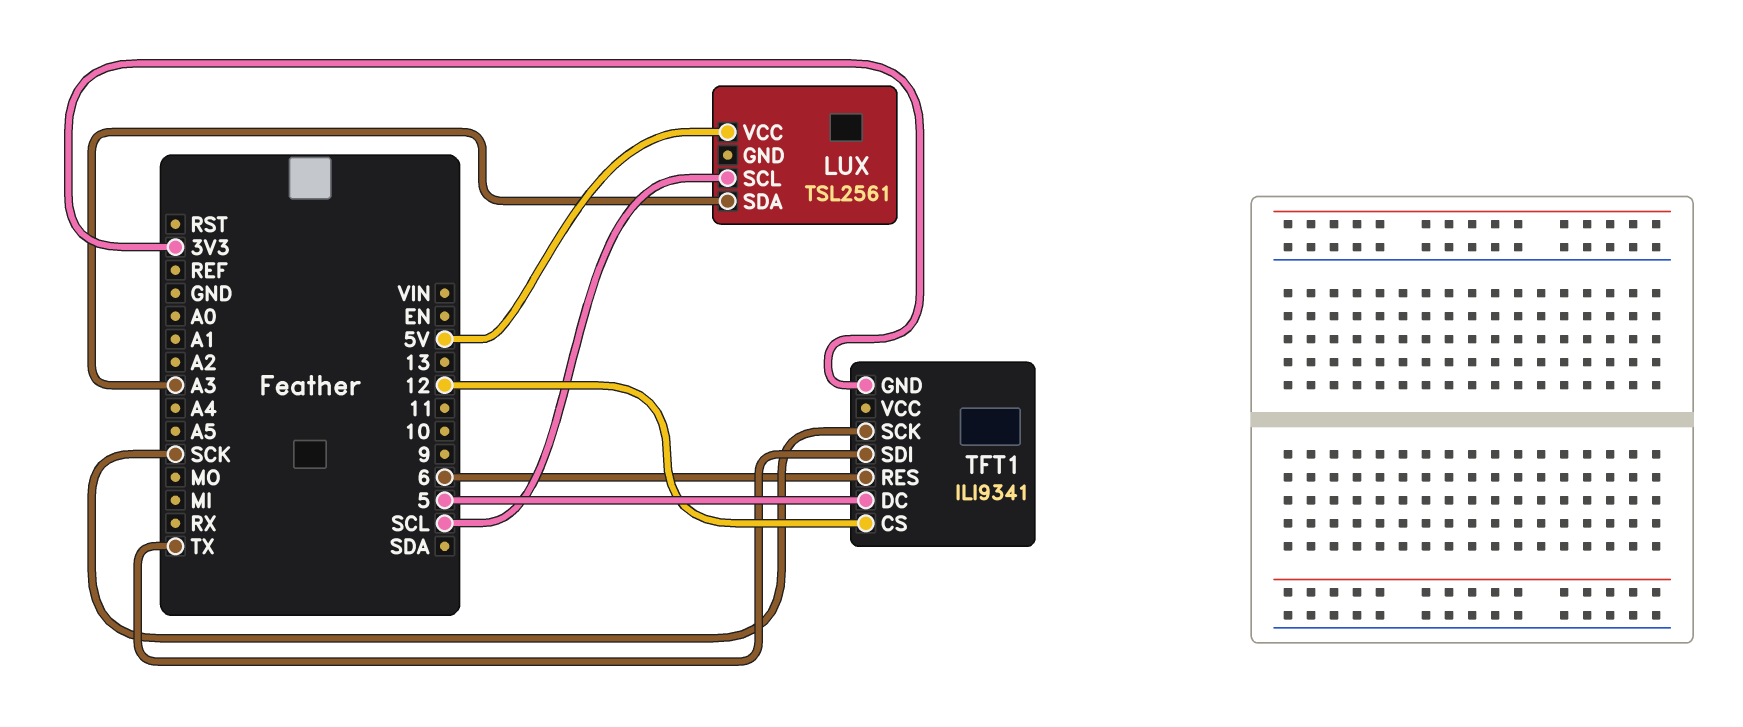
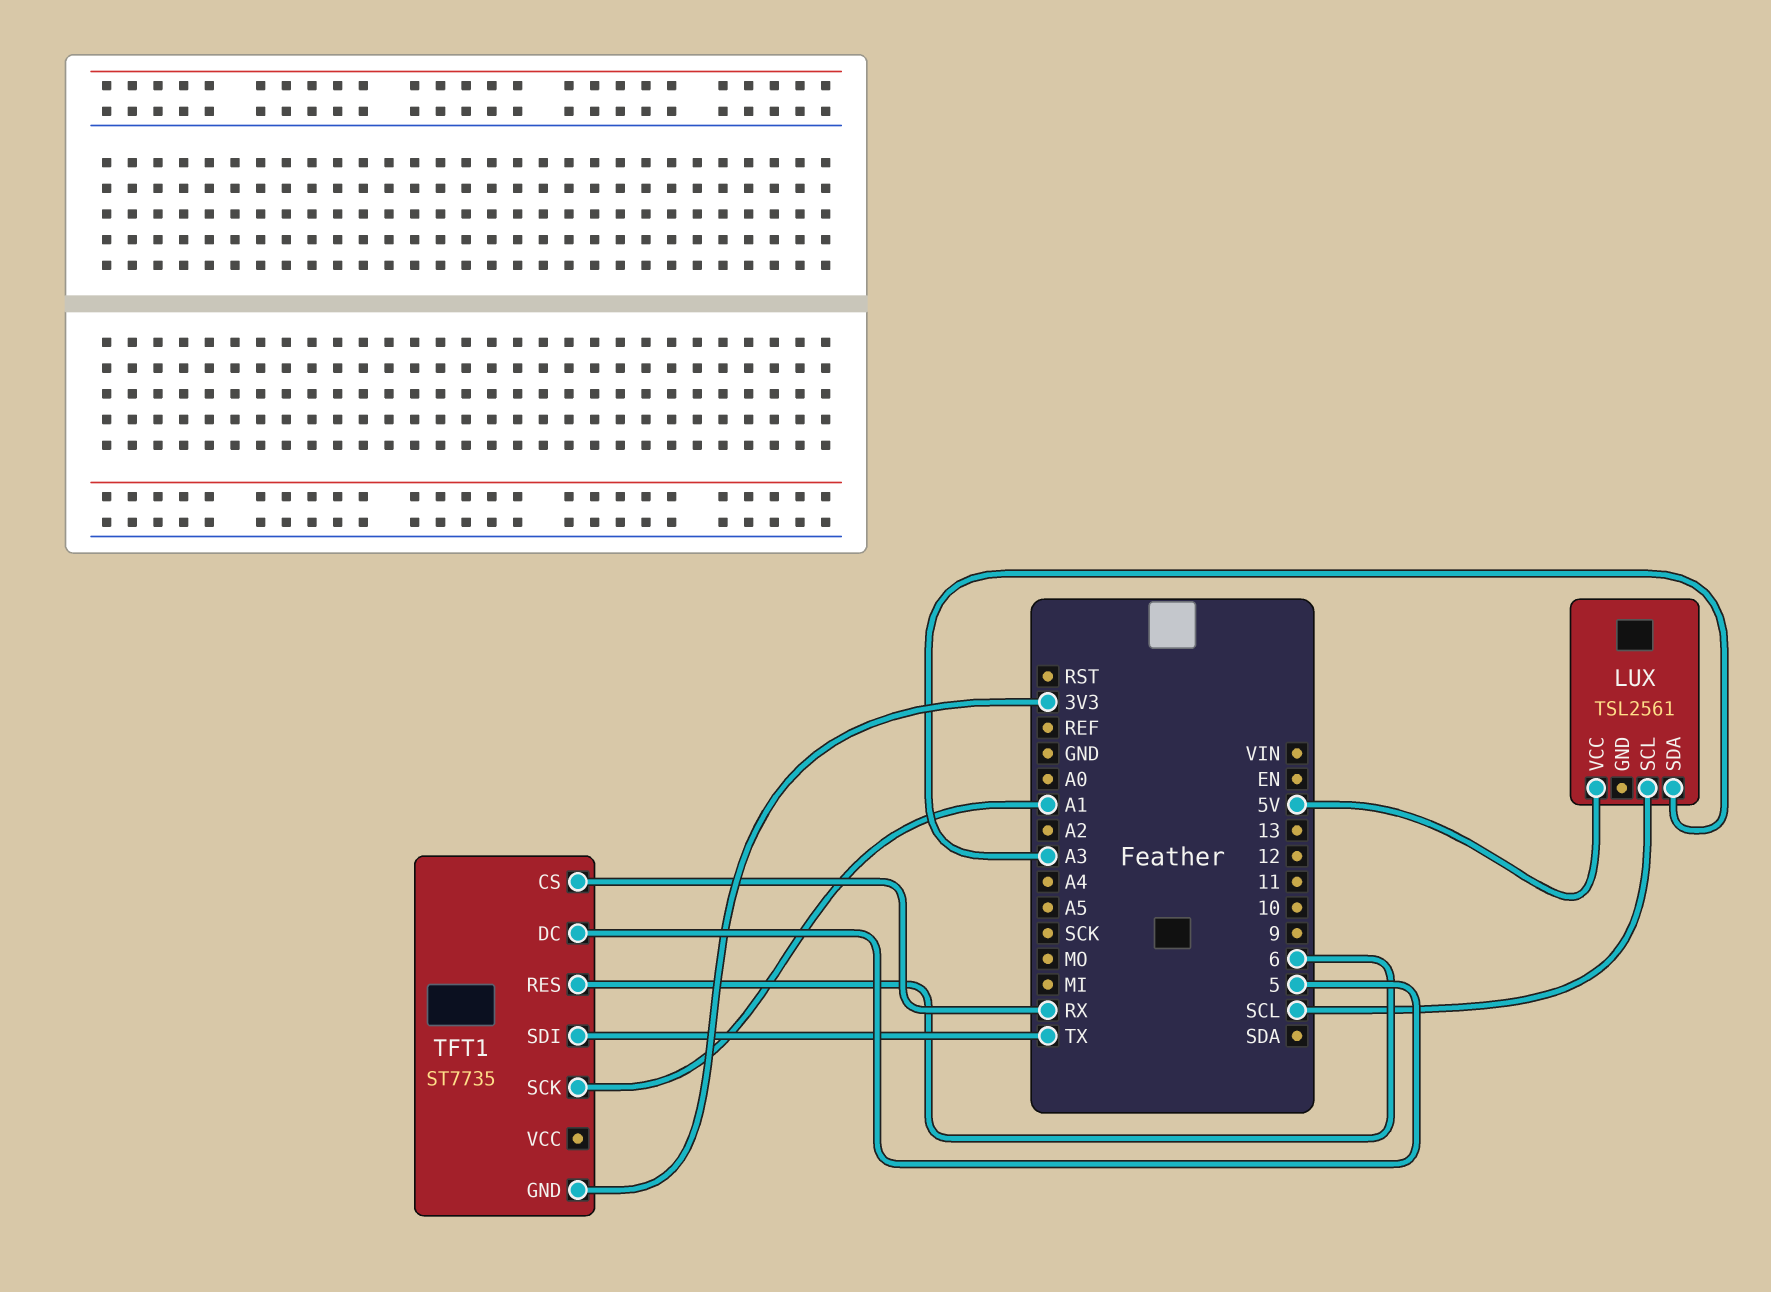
TFT1: ILI9341 -> ST7735
TFT1 pin CS: 12 -> RX
TFT1 pin SCK: SCK -> A1

